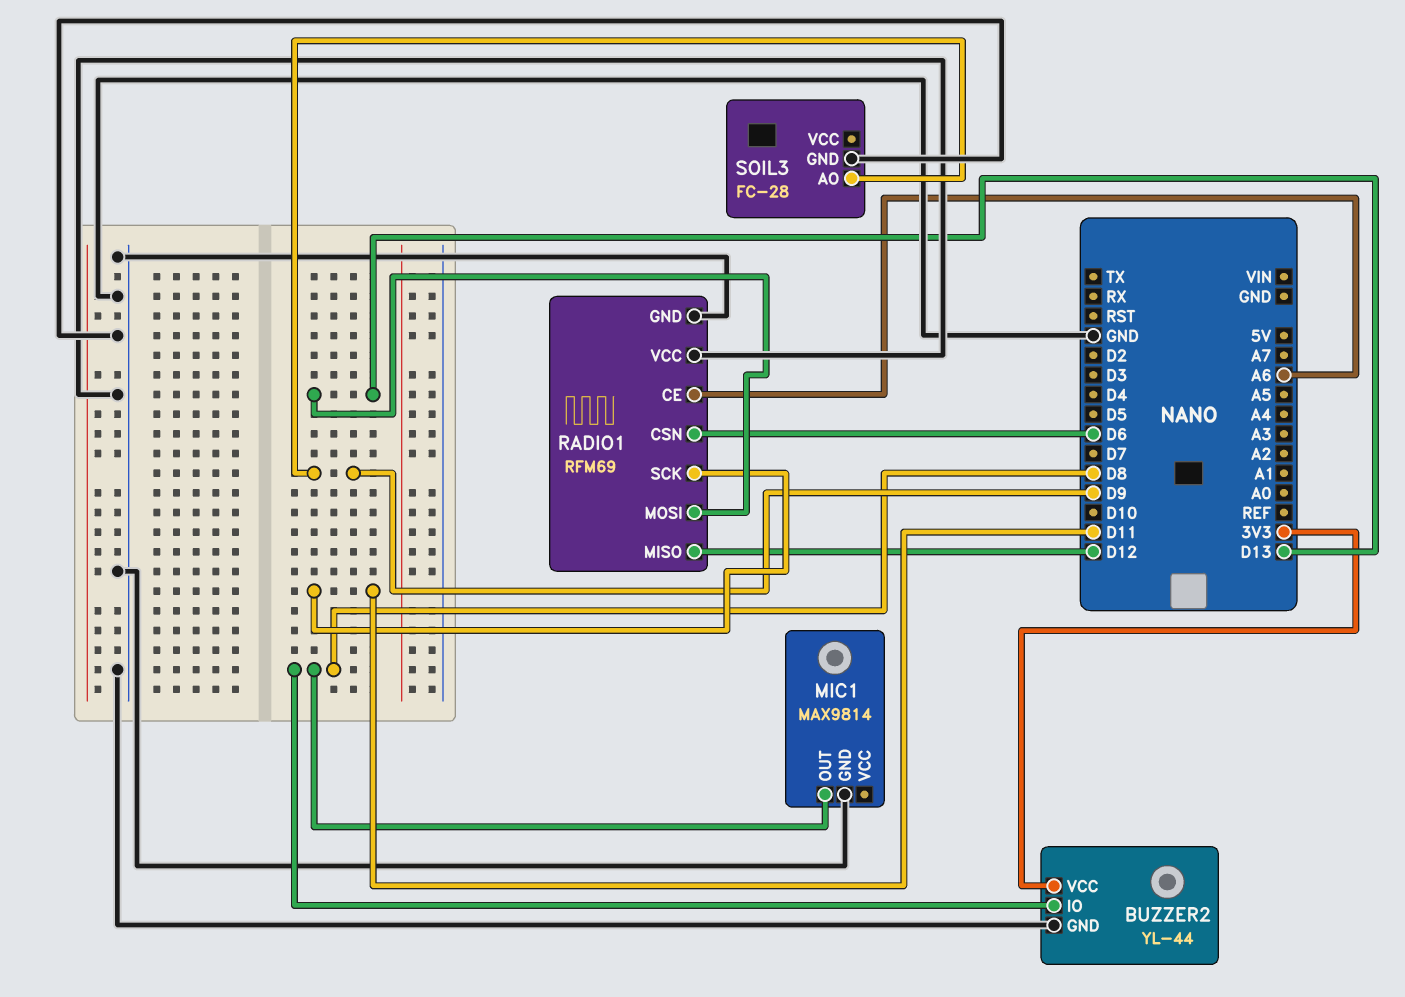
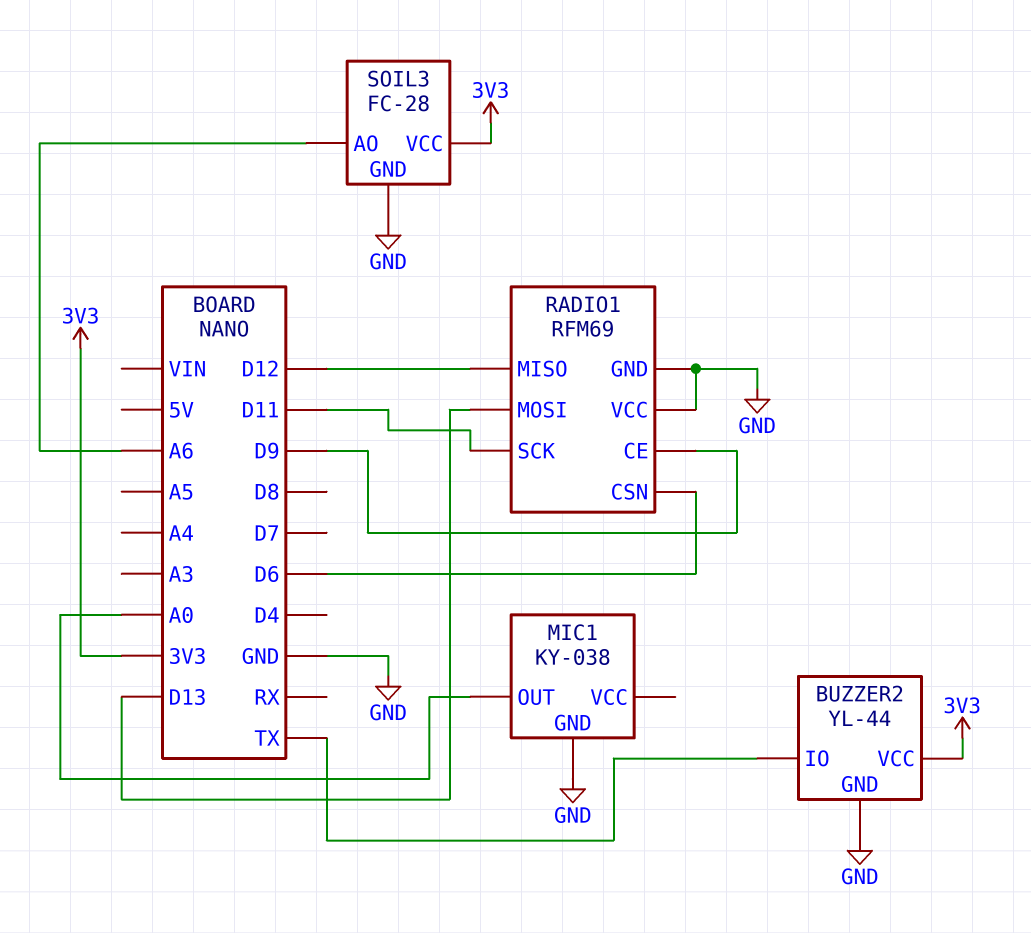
BUZZER2 pin IO: D8 -> TX
MIC1: MAX9814 -> KY-038
MIC1 pin OUT: D8 -> A0
RADIO1 pin CE: A6 -> D9
SOIL3 pin AO: D9 -> A6
SOIL3 pin VCC: none -> 3V3

